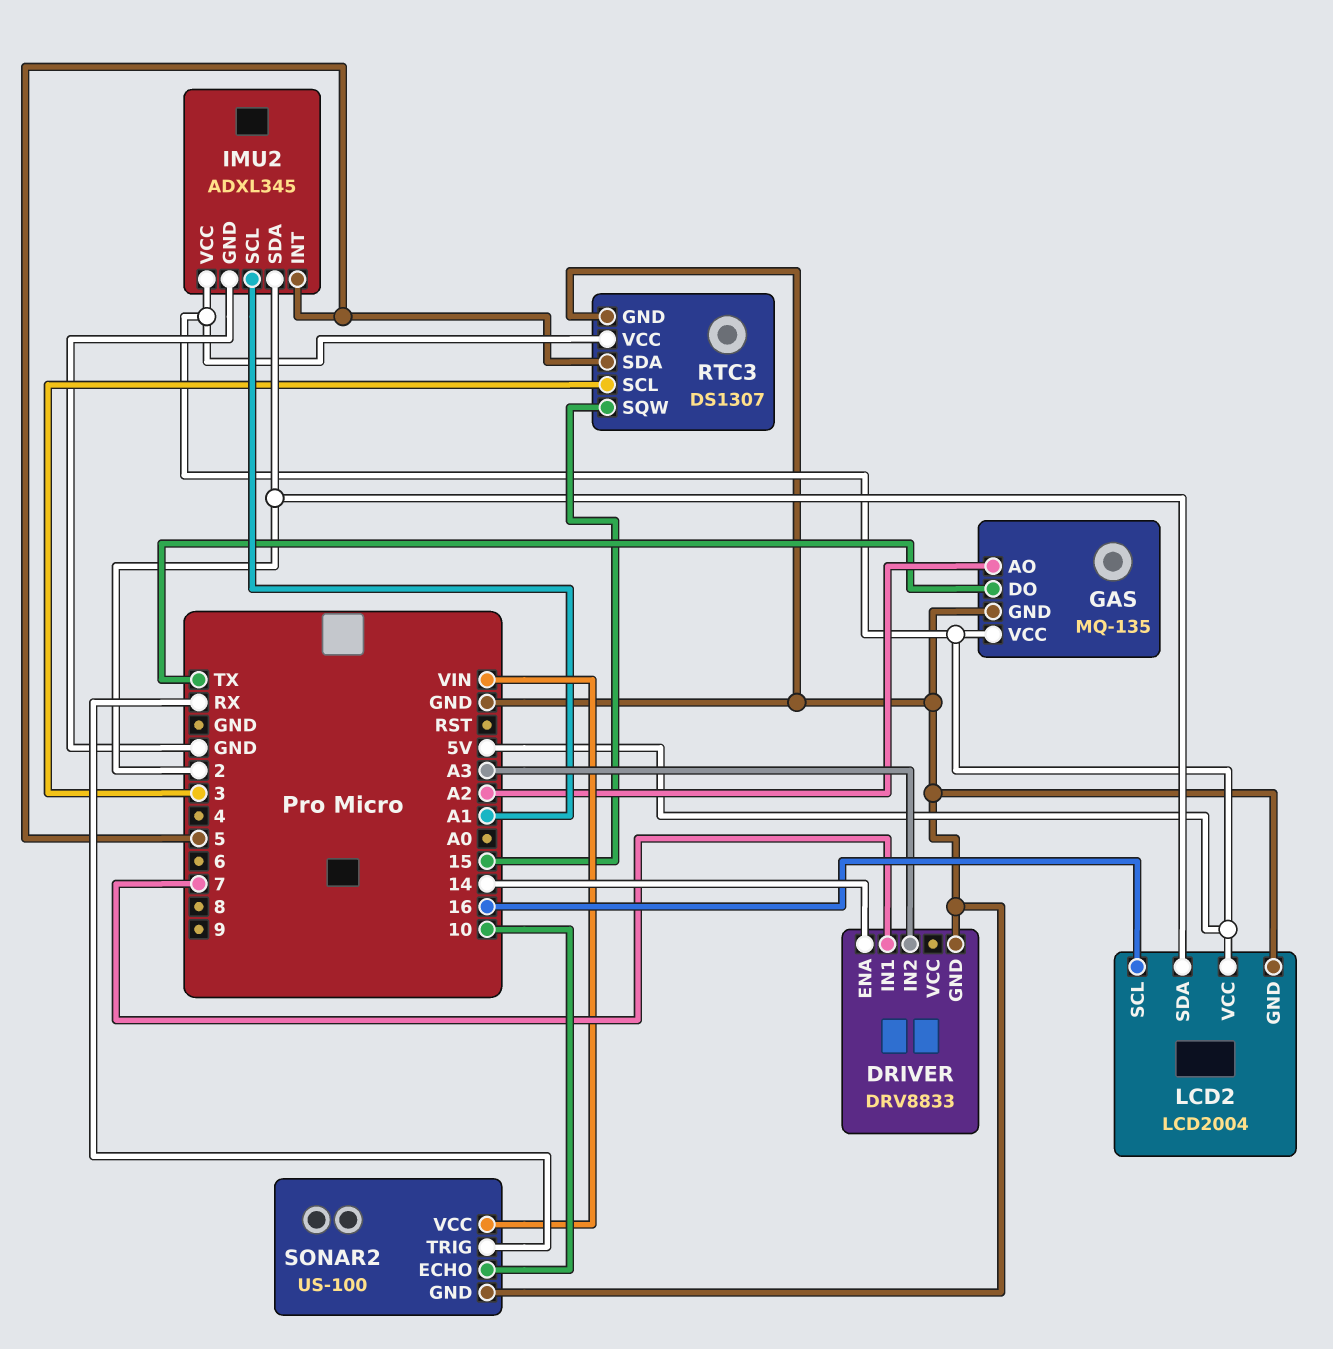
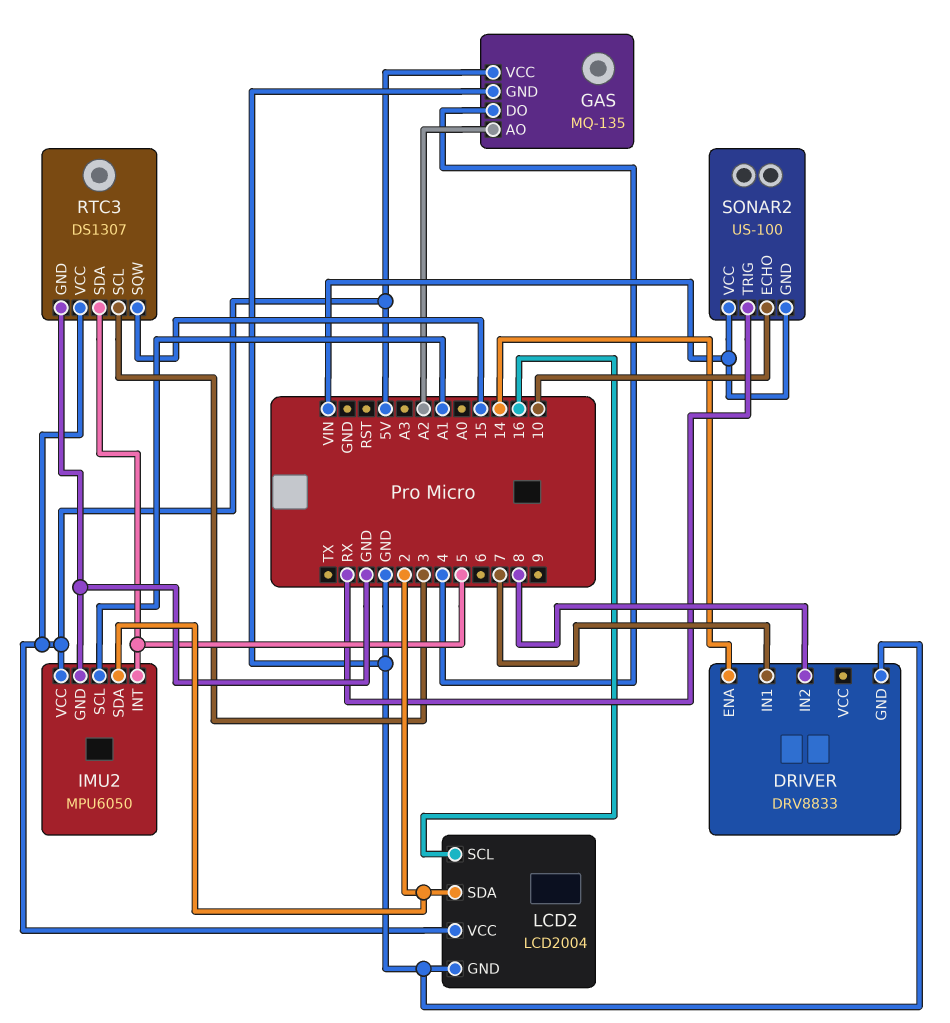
DRIVER pin IN2: A3 -> 8
GAS pin DO: TX -> 4
IMU2: ADXL345 -> MPU6050
SONAR2 pin GND: GND -> VIN

